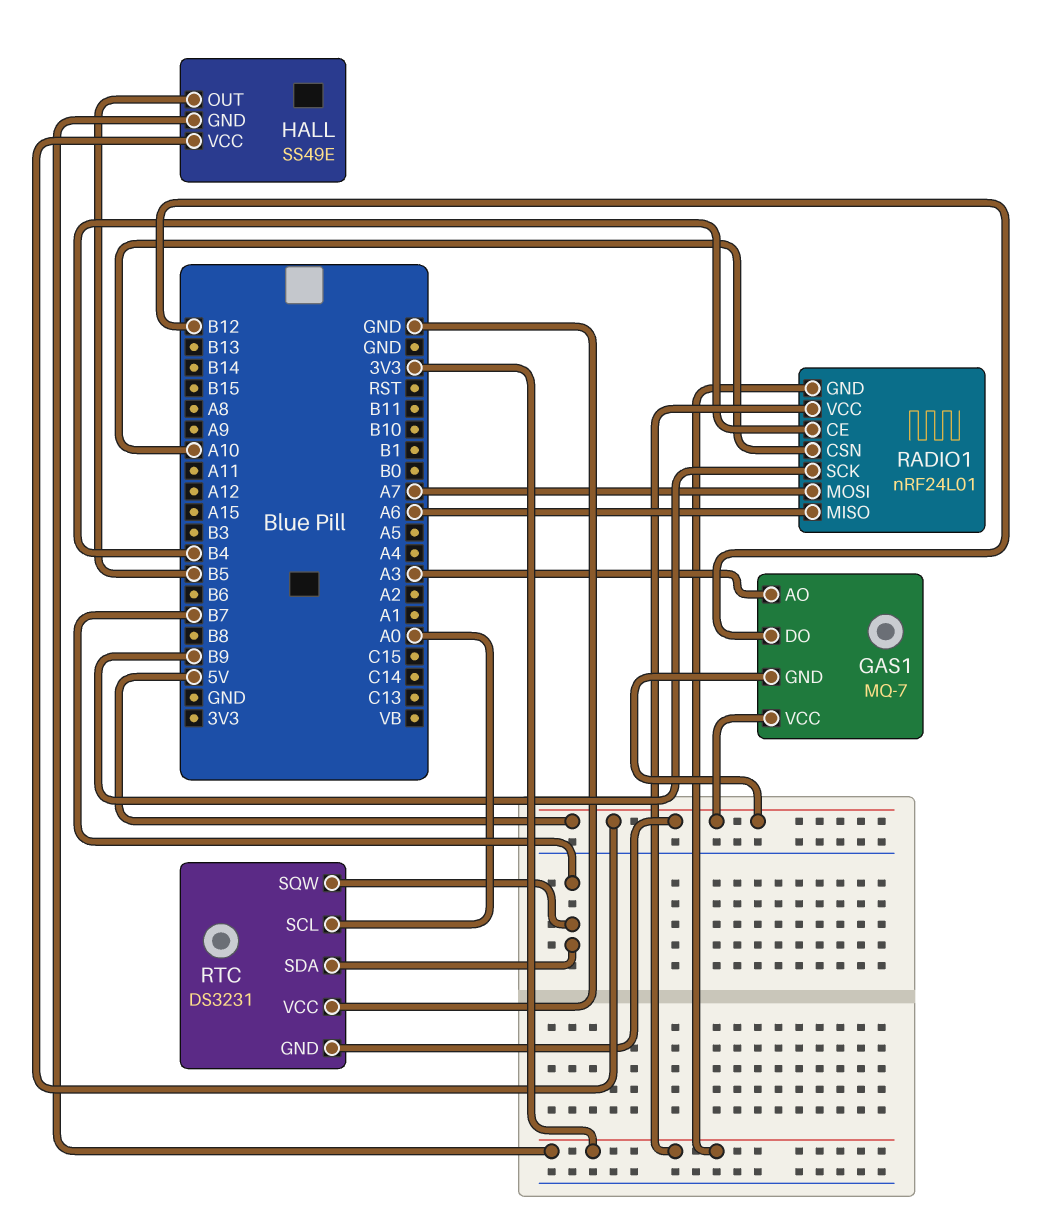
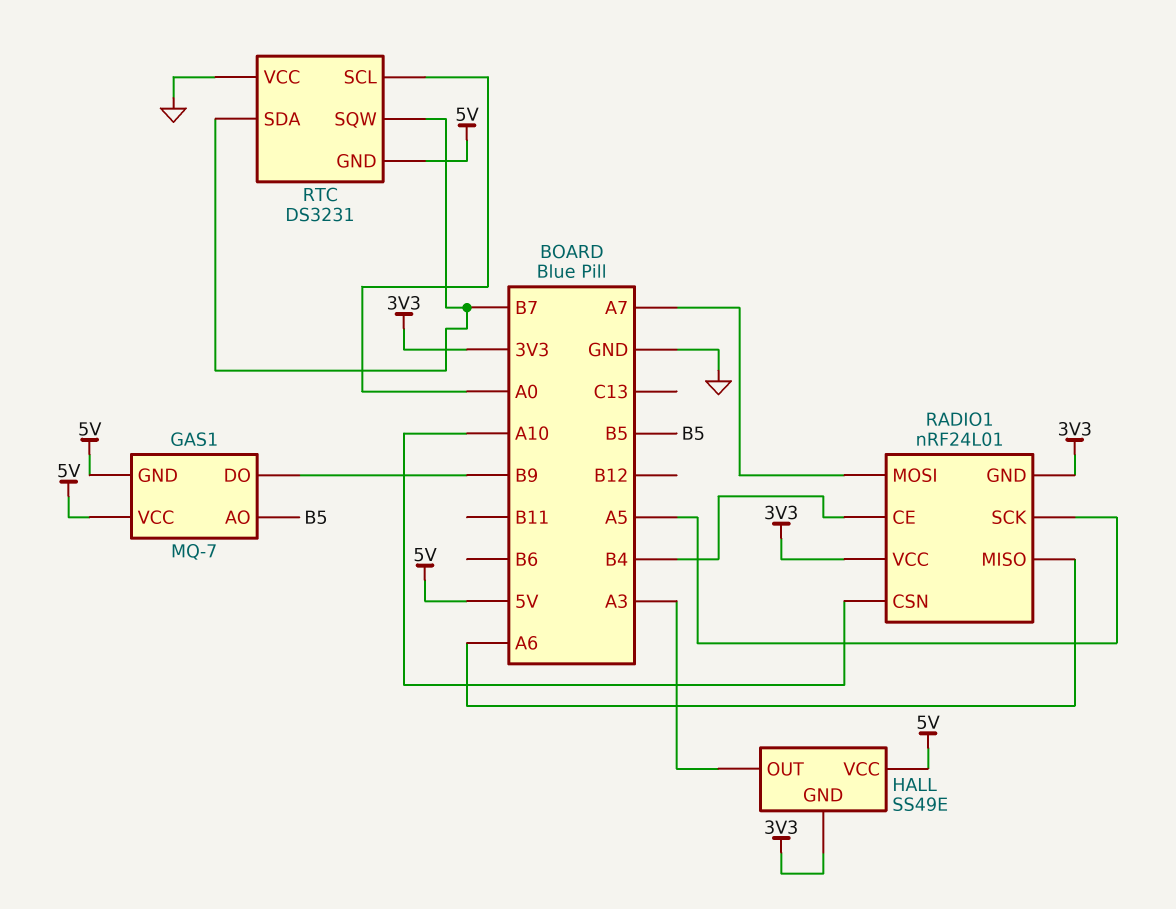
GAS1 pin AO: A3 -> B5
GAS1 pin DO: B12 -> B9
HALL pin OUT: B5 -> A3
RADIO1 pin SCK: B9 -> A5

